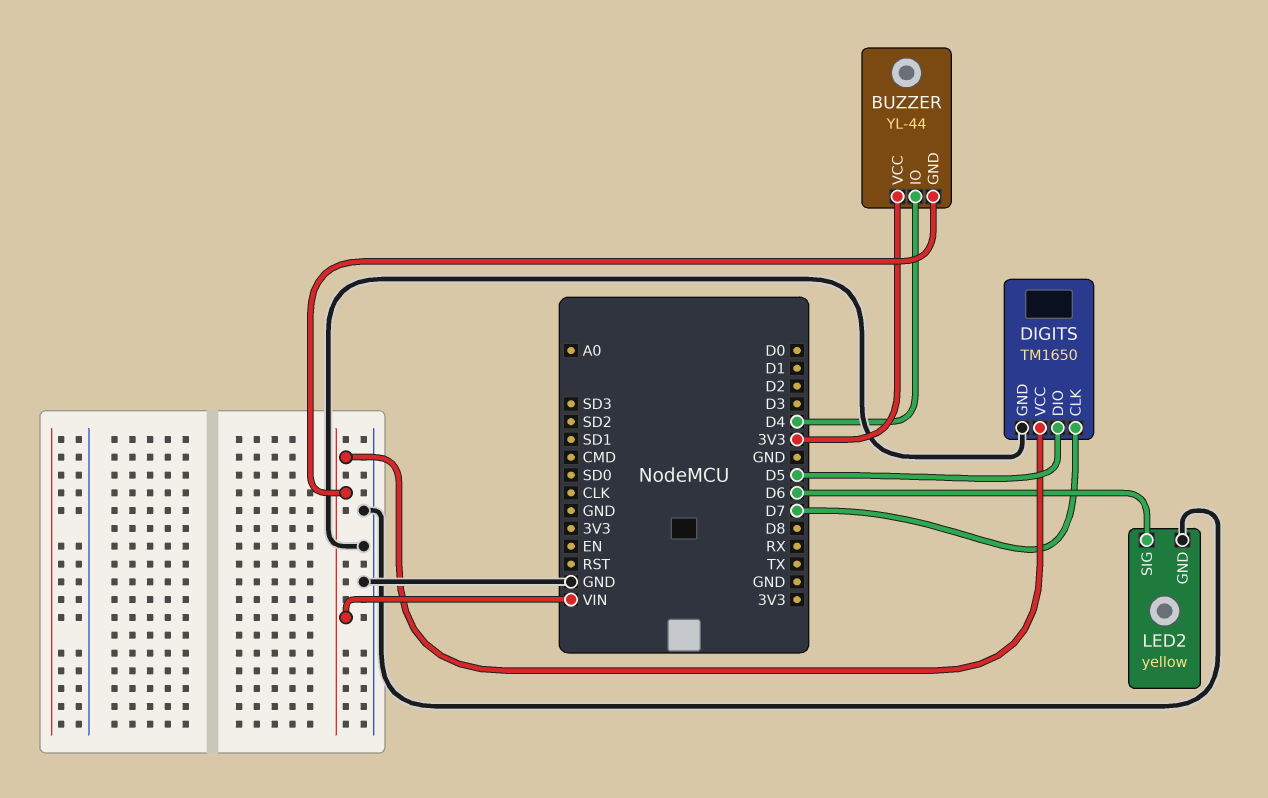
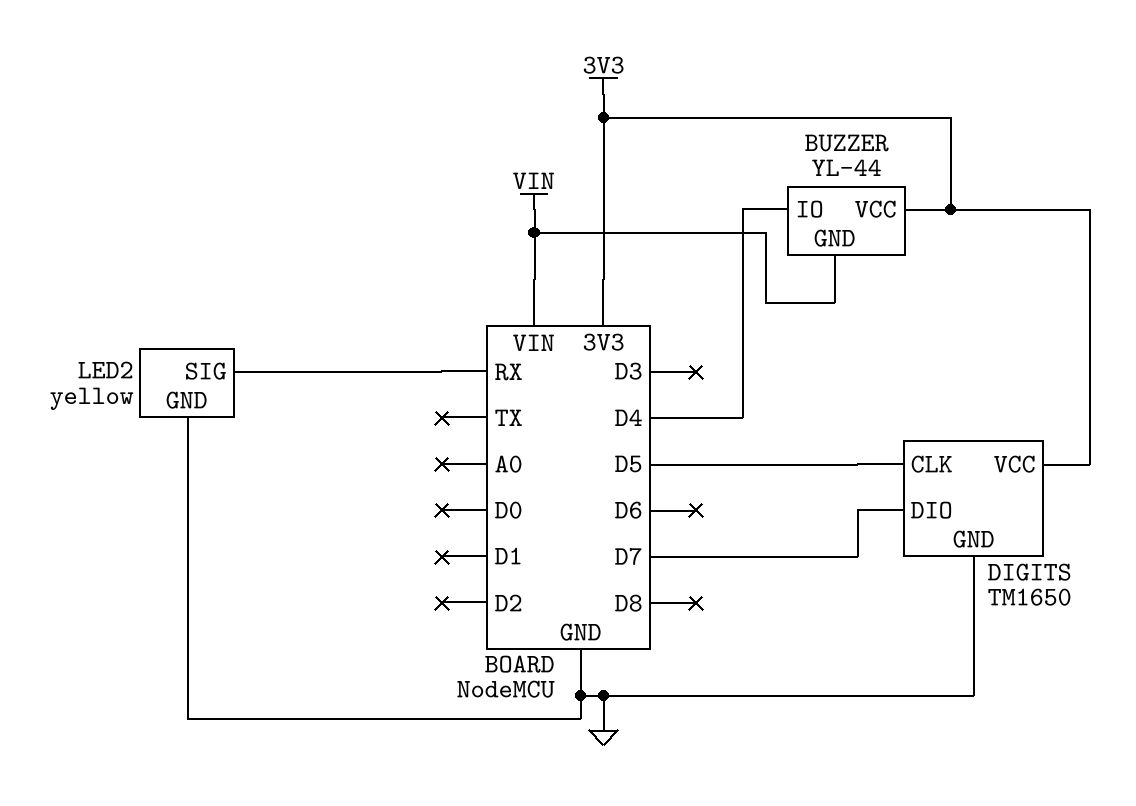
DIGITS pin CLK: D7 -> D5
DIGITS pin DIO: D5 -> D7
DIGITS pin VCC: VIN -> 3V3
LED2 pin SIG: D6 -> RX

